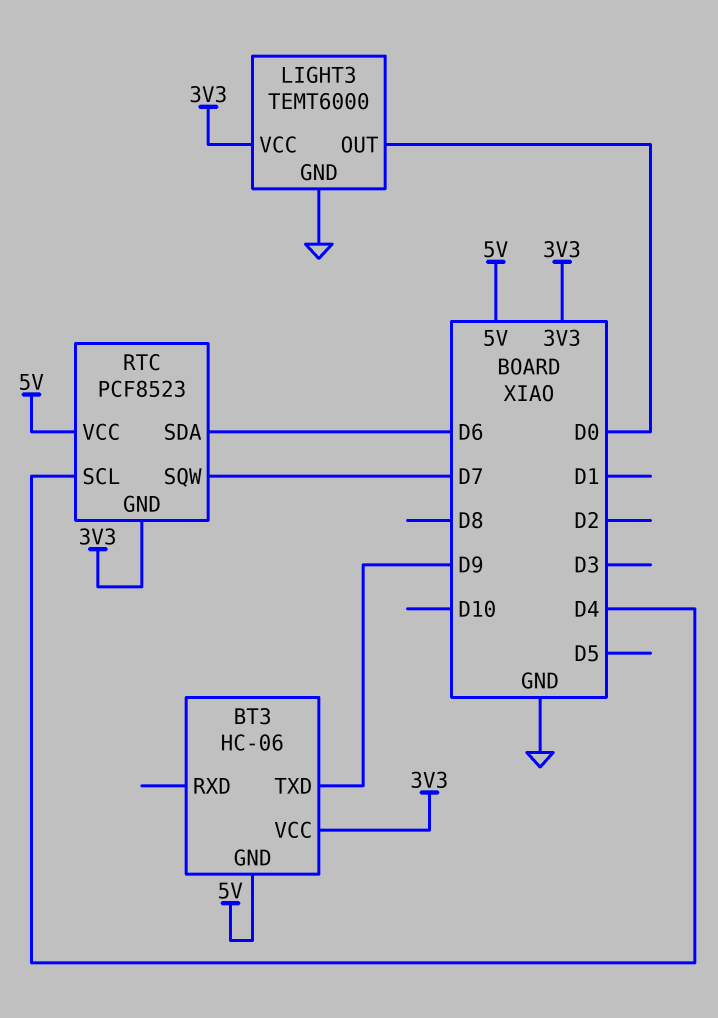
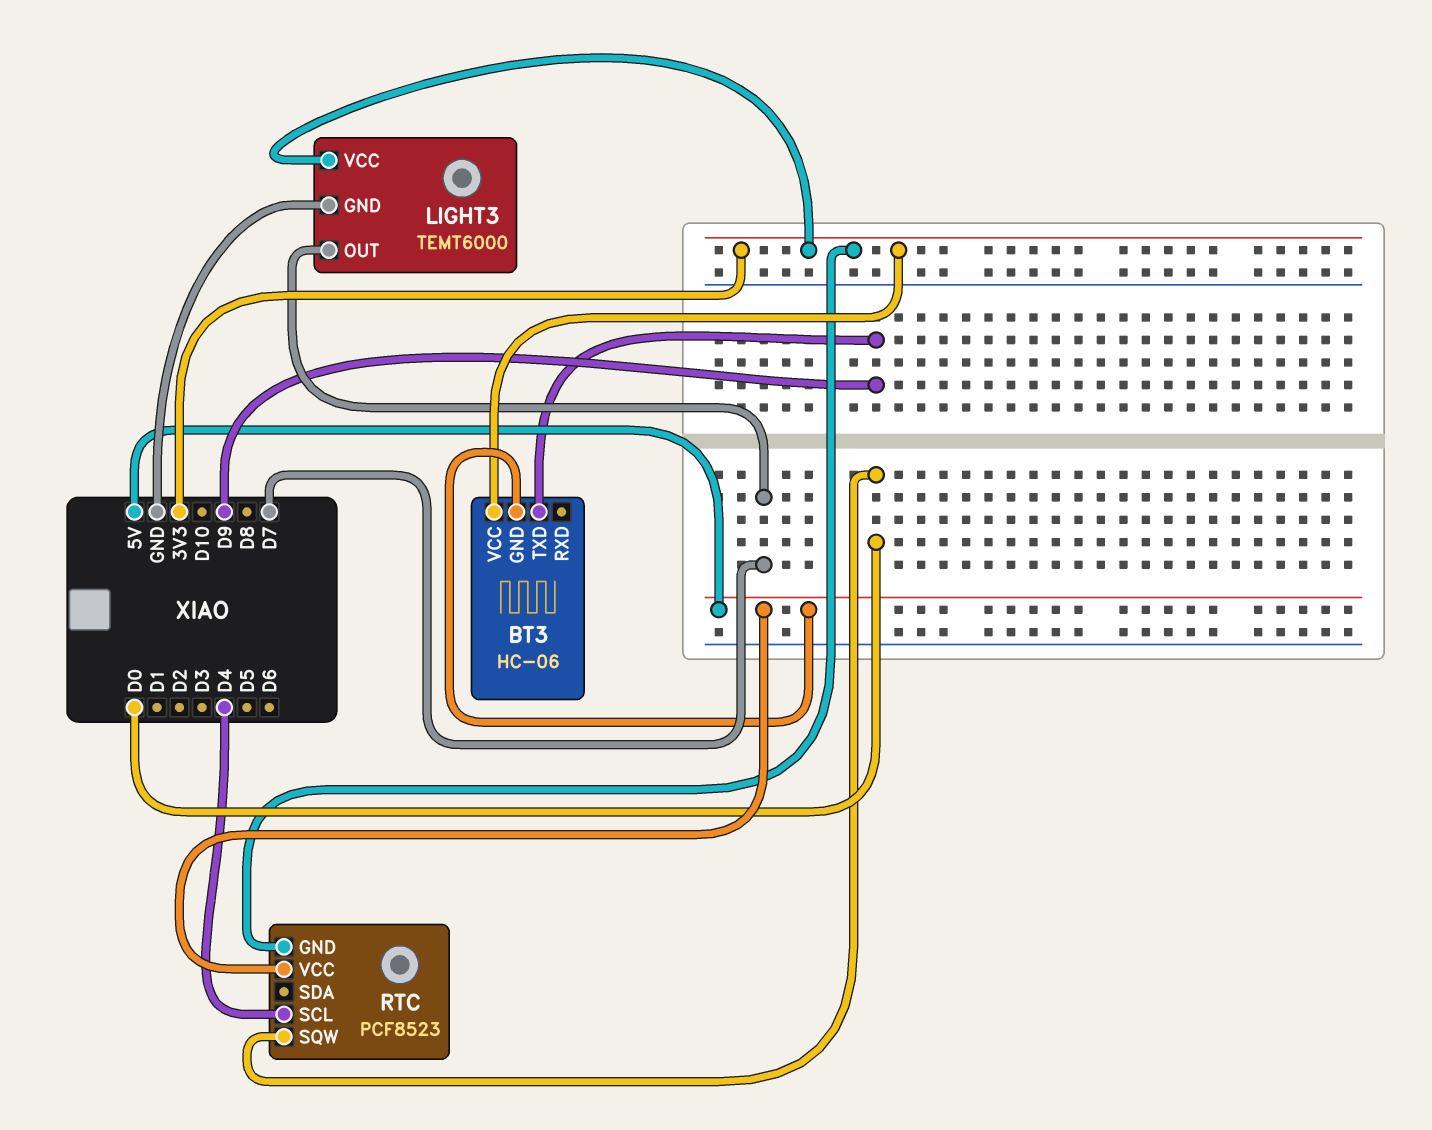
LIGHT3 pin OUT: D0 -> D7
RTC pin SDA: D6 -> none
RTC pin SQW: D7 -> D0

